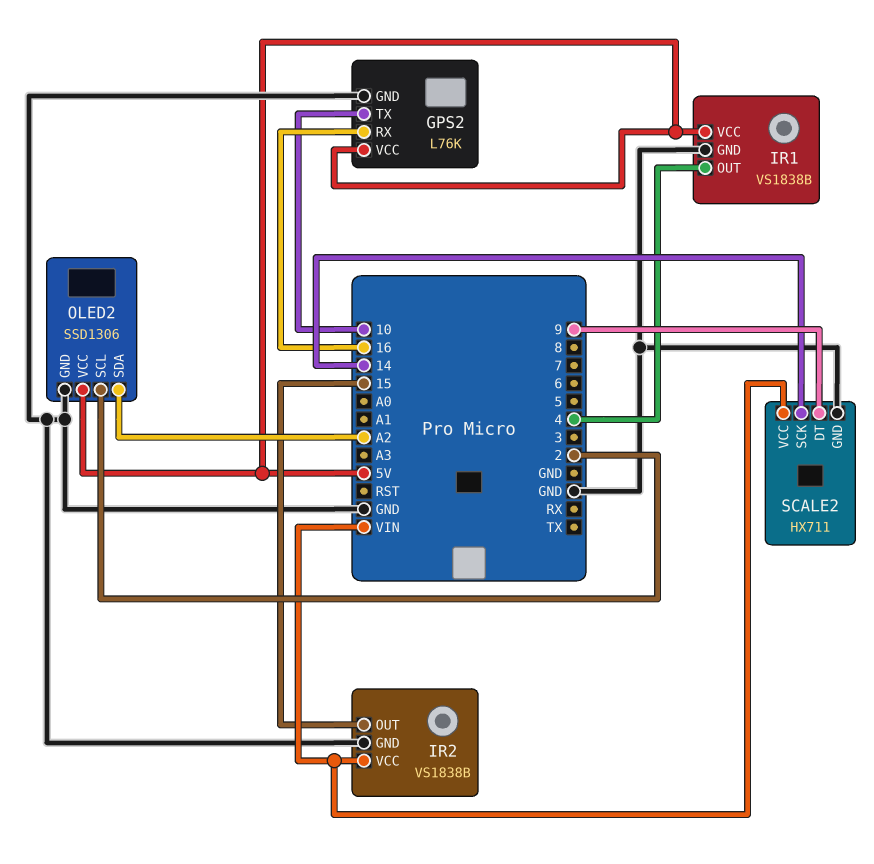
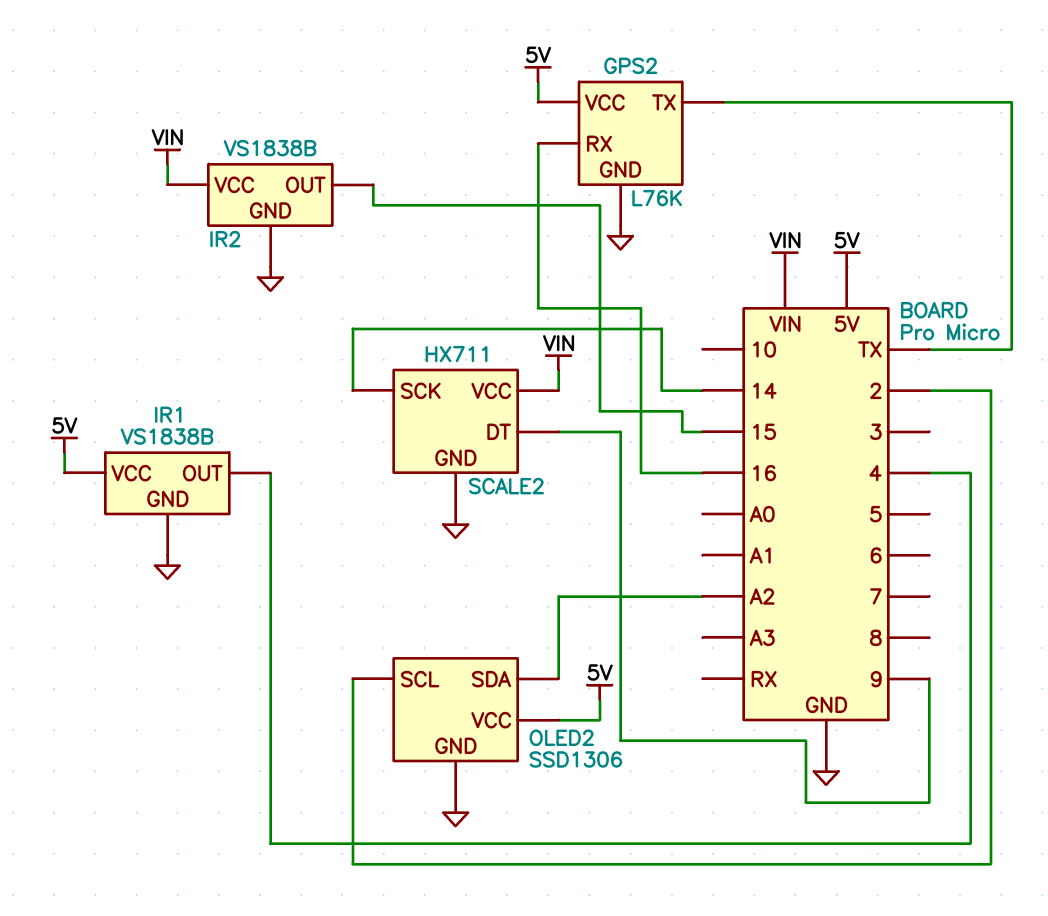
GPS2 pin TX: 10 -> TX

